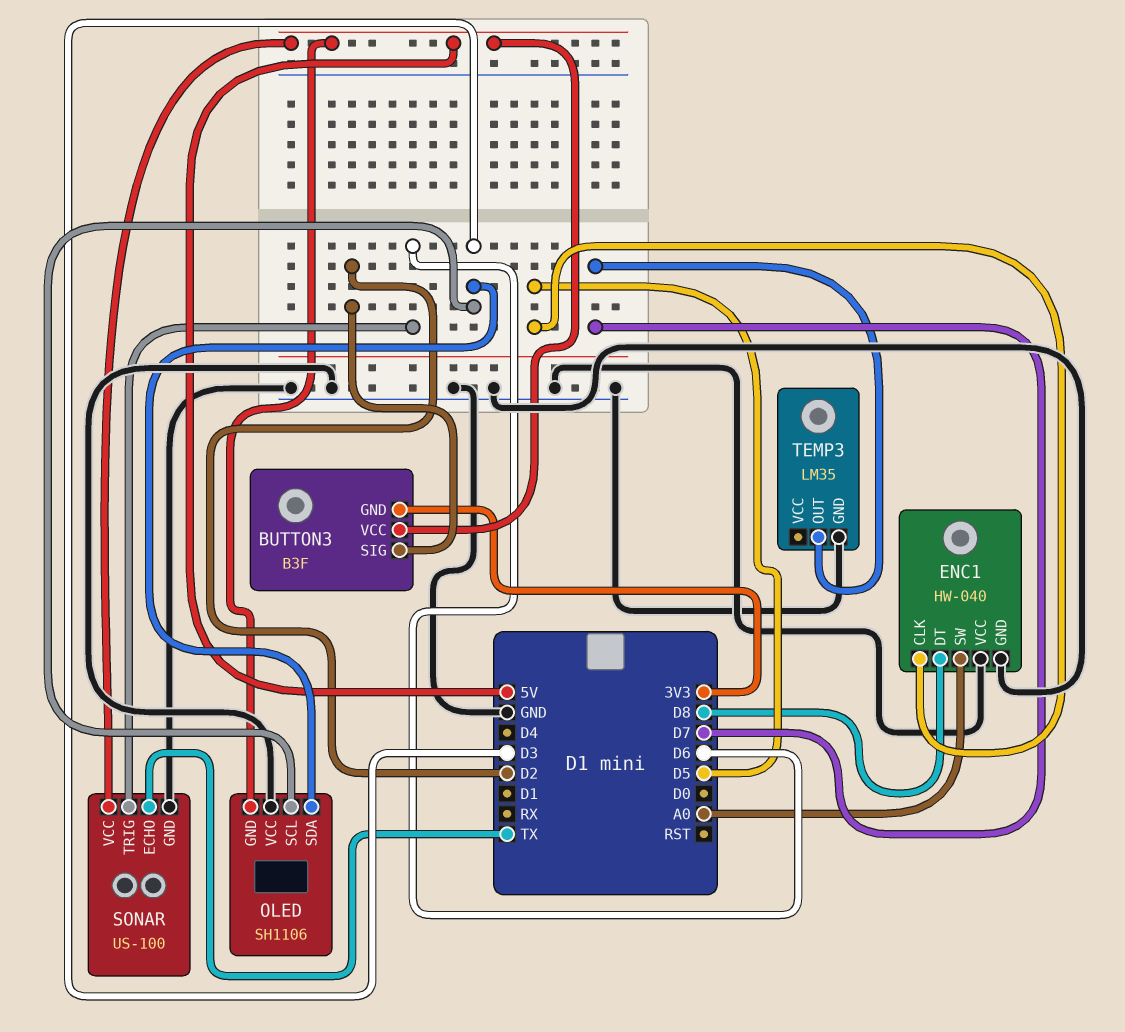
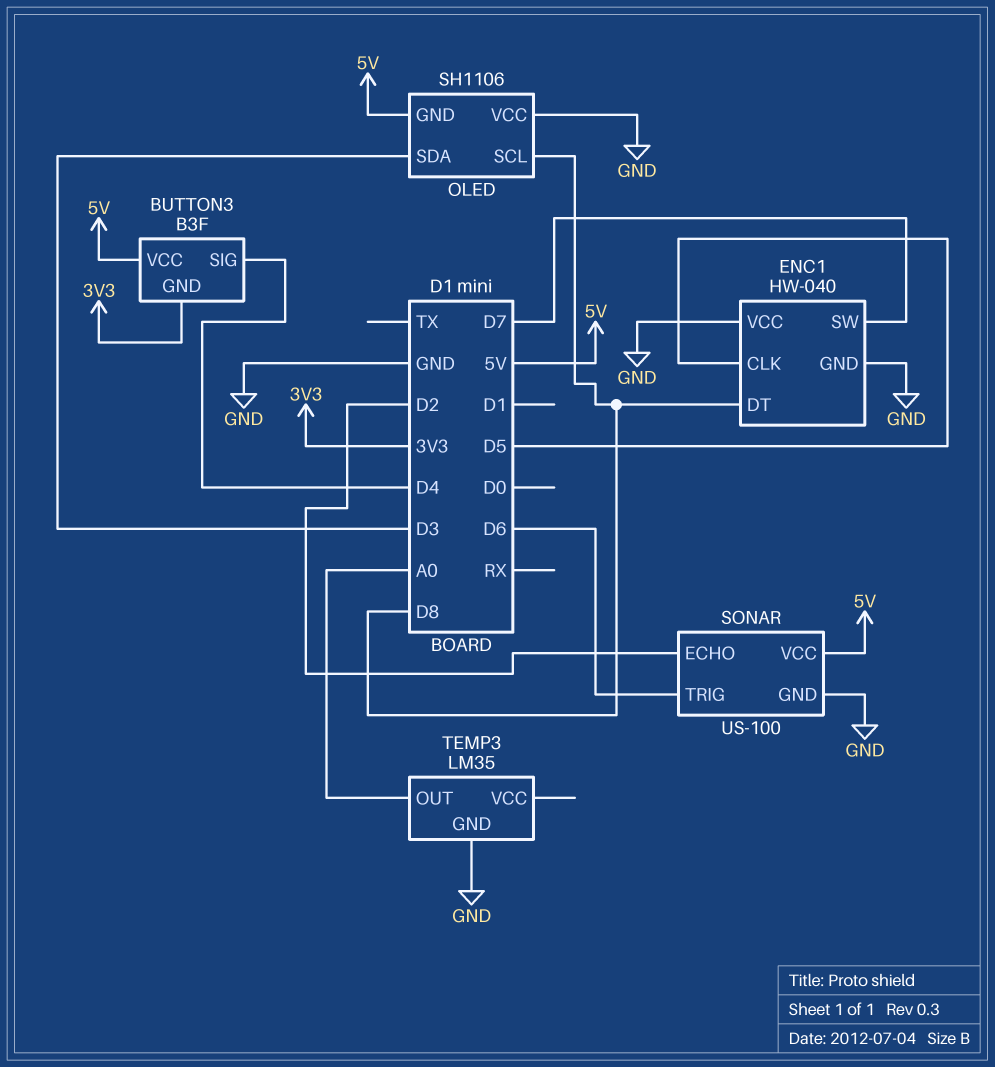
BUTTON3 pin SIG: D2 -> D4
ENC1 pin SW: A0 -> D7
OLED pin SCL: D3 -> D8
SONAR pin ECHO: TX -> D2
TEMP3 pin OUT: D7 -> A0

